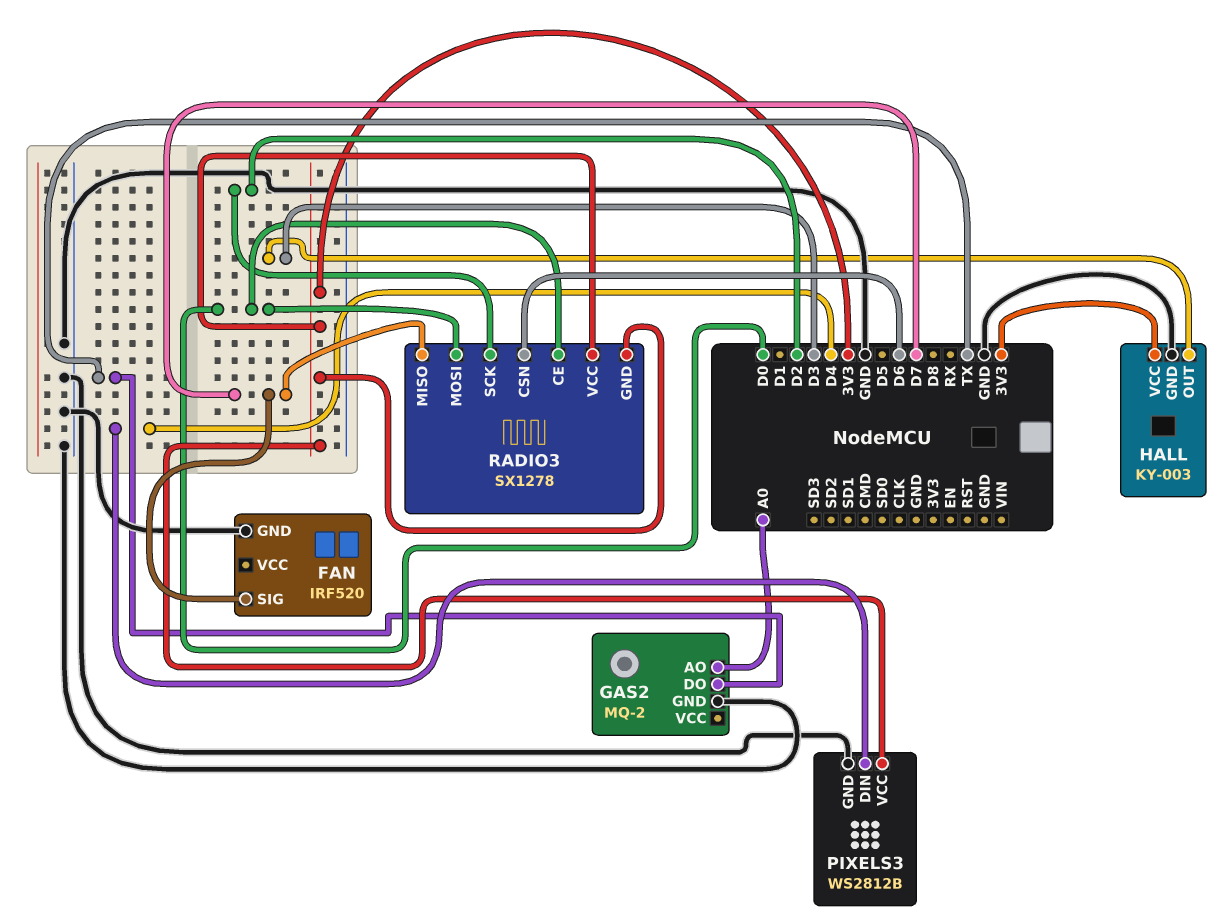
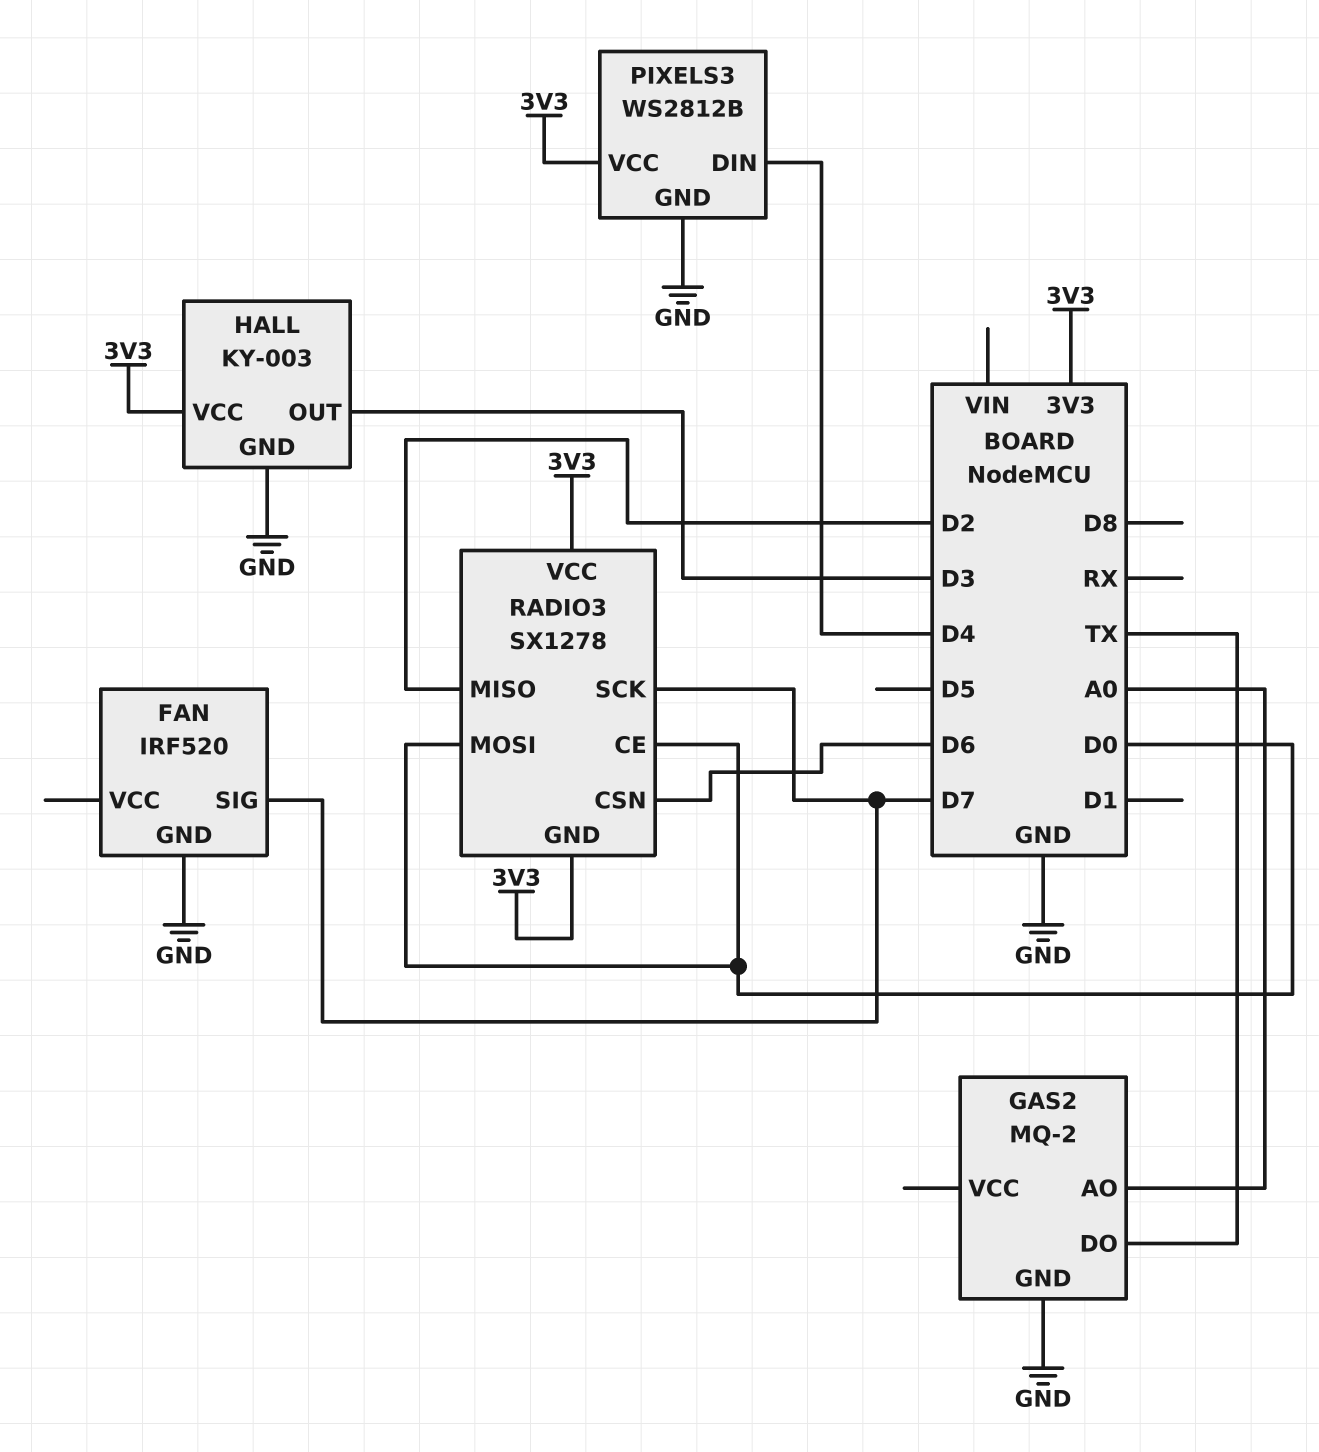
RADIO3 pin MISO: D7 -> D2
RADIO3 pin SCK: D2 -> D7

